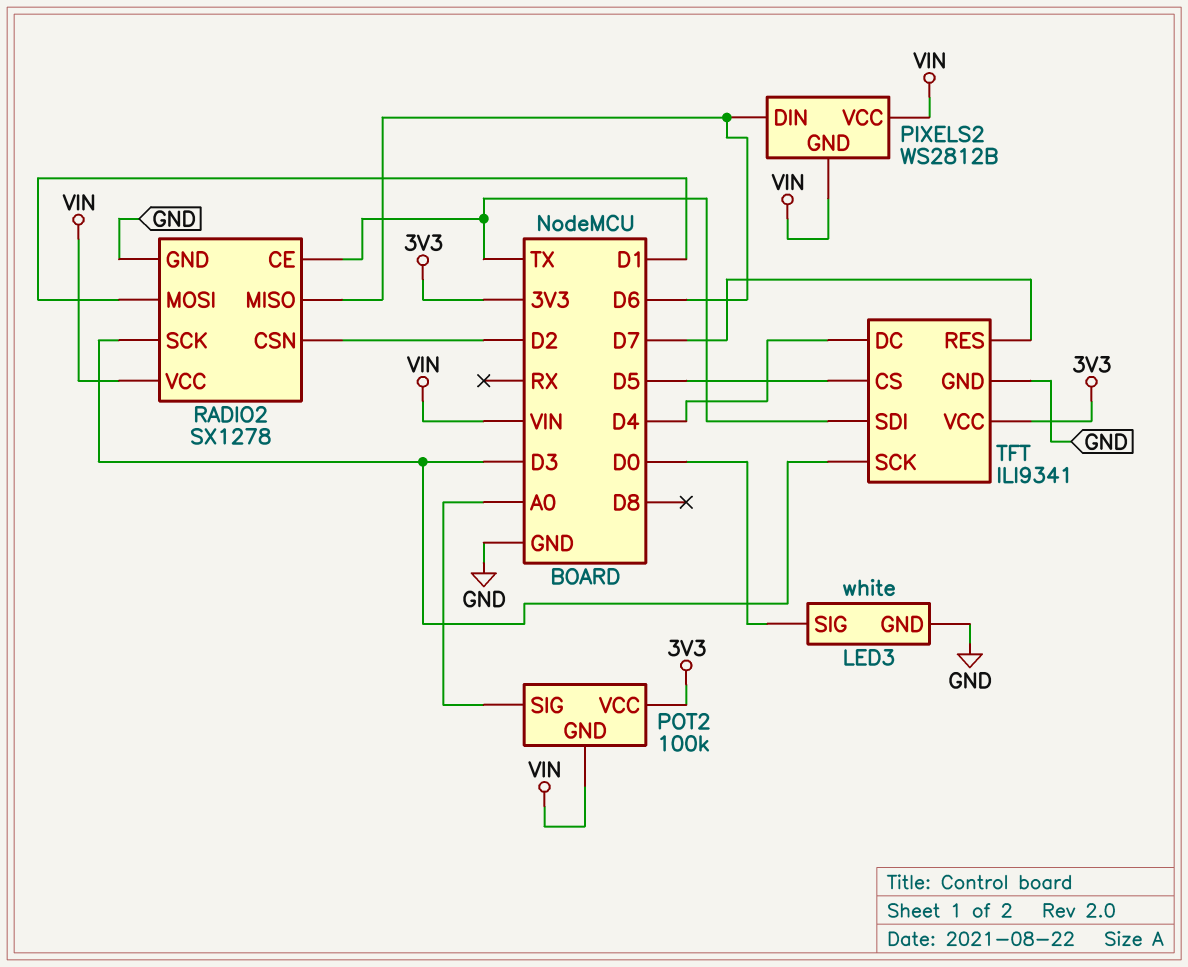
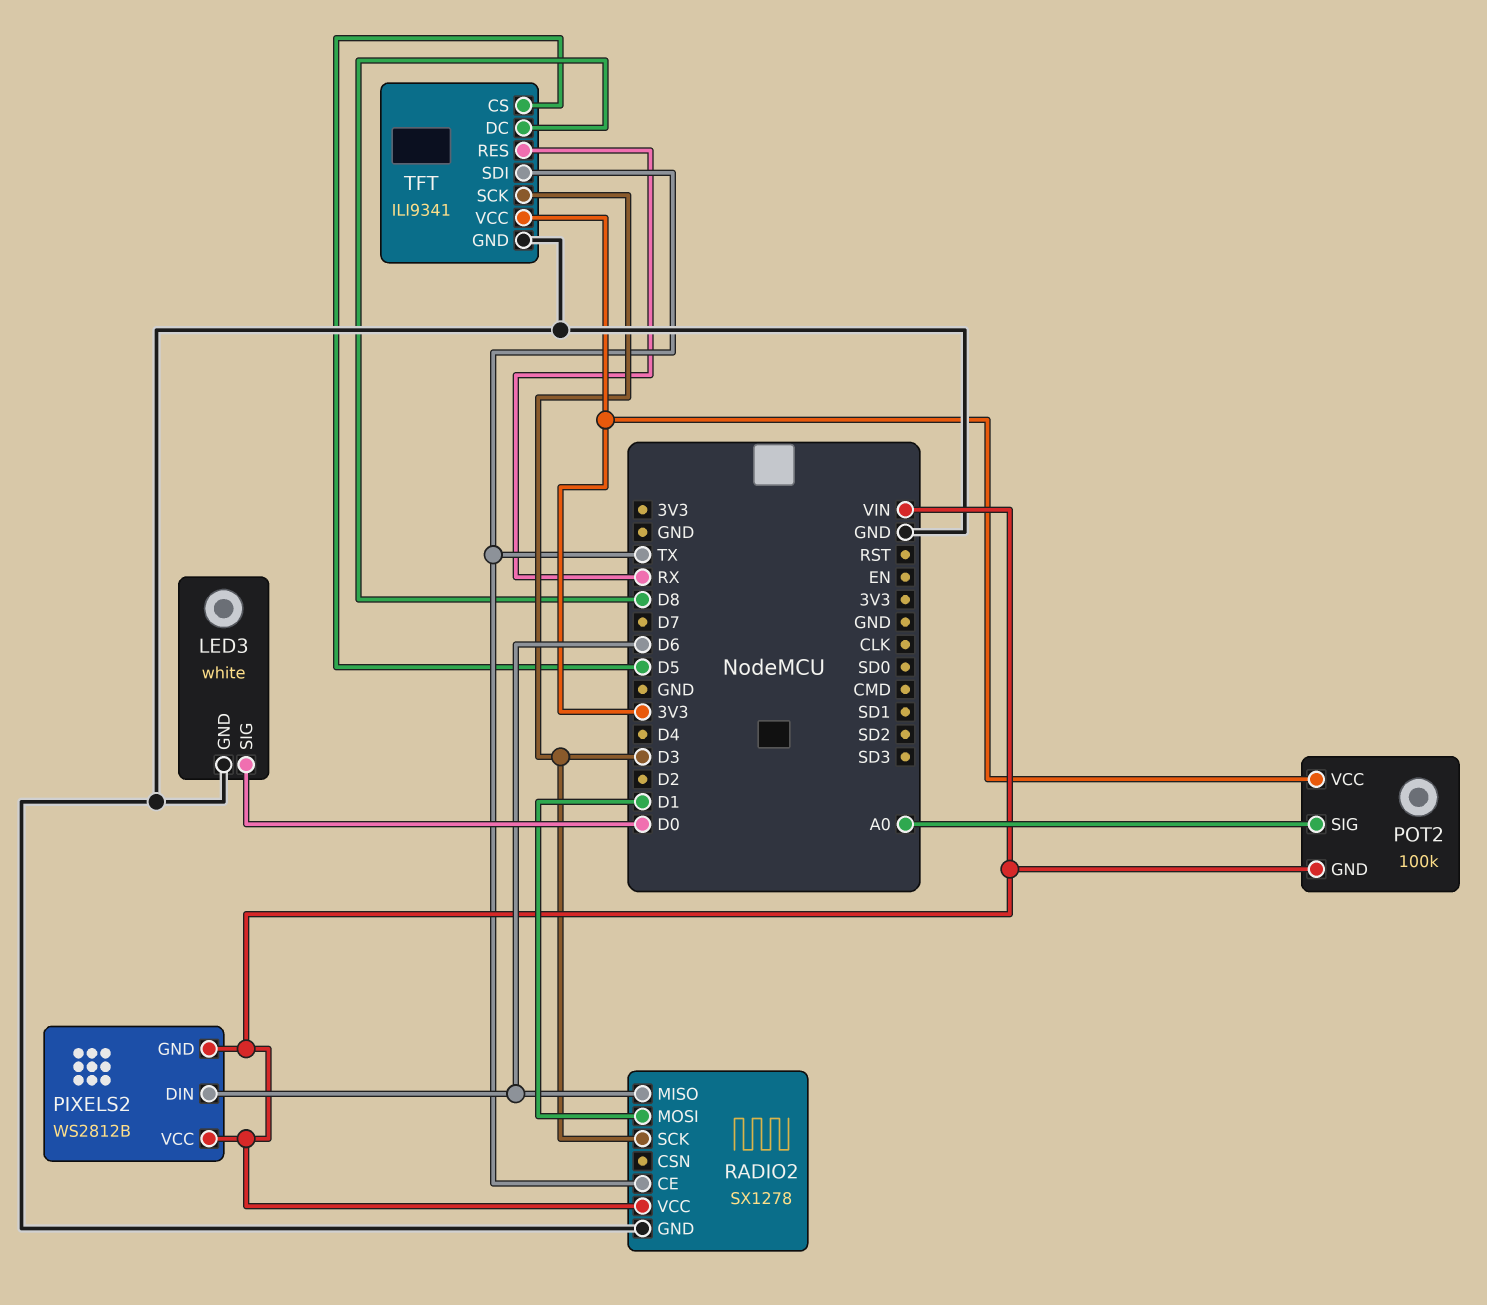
RADIO2 pin CSN: D2 -> none
TFT pin DC: D4 -> D8
TFT pin RES: D7 -> RX

